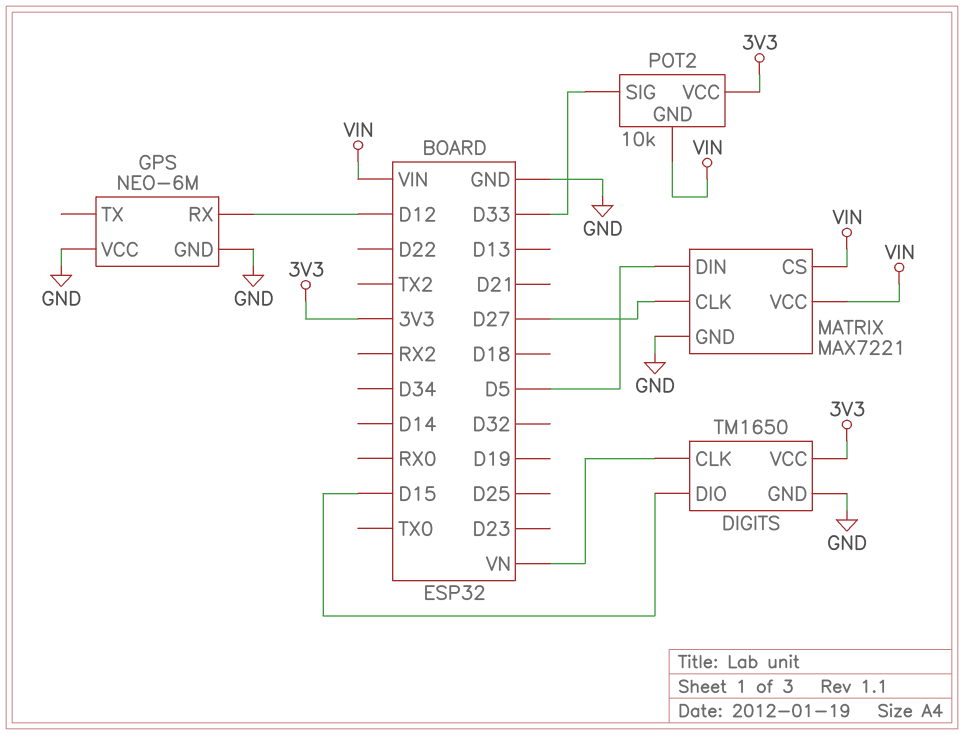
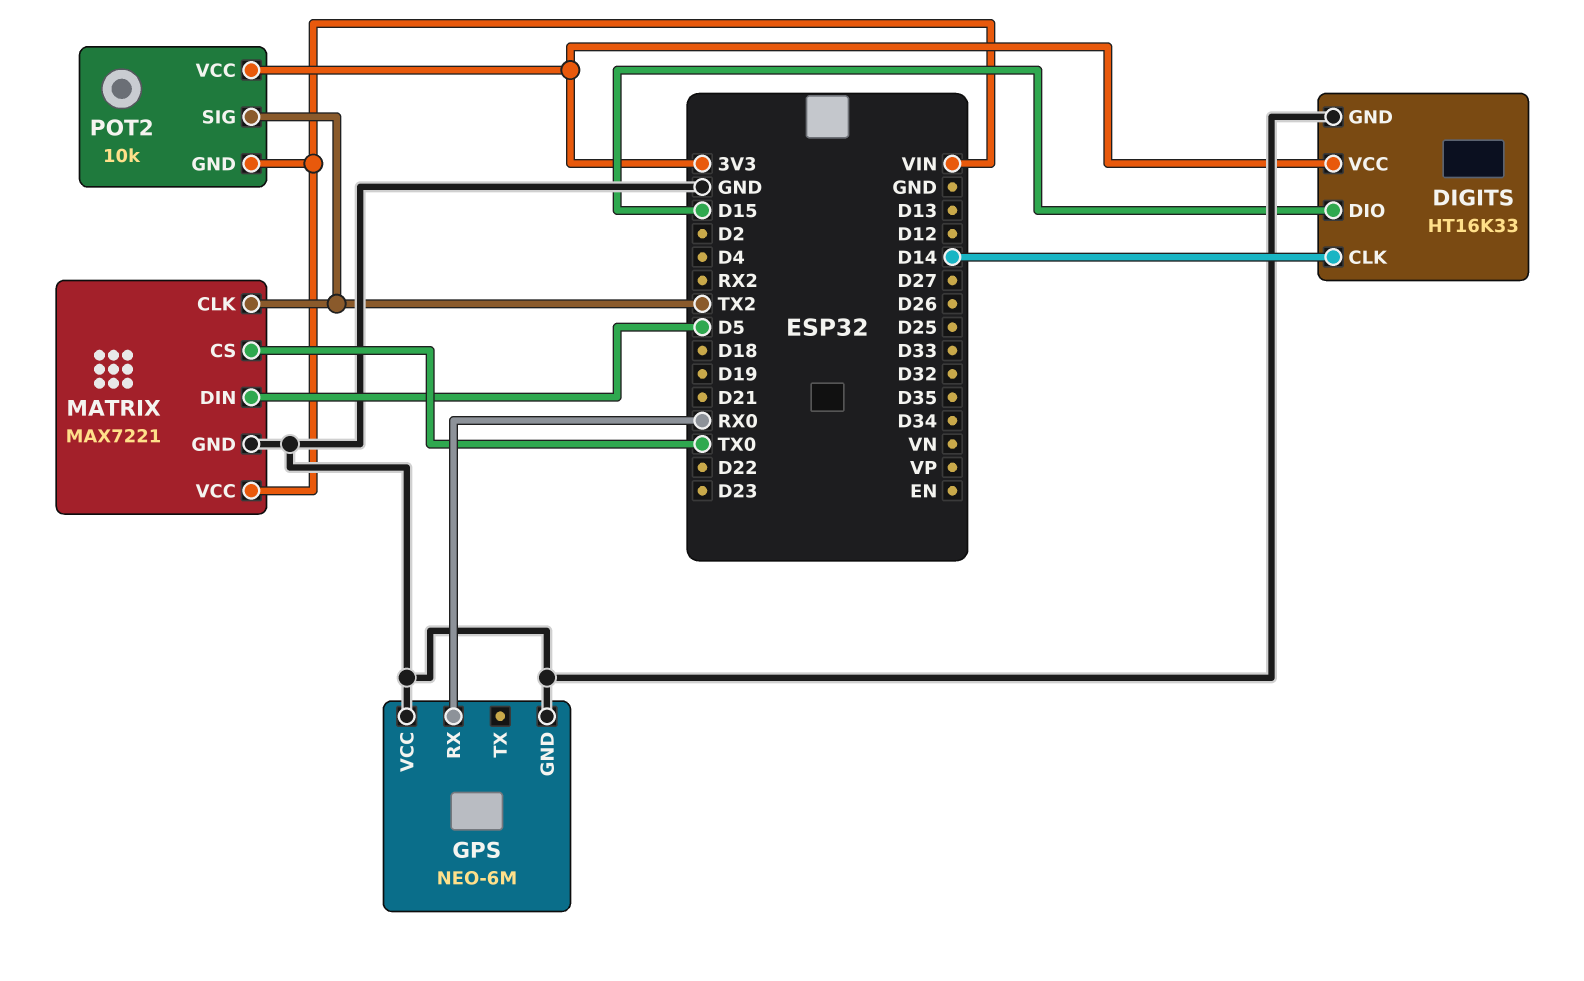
DIGITS: TM1650 -> HT16K33
DIGITS pin CLK: VN -> D14
GPS pin RX: D12 -> RX0
MATRIX pin CLK: D27 -> TX2
MATRIX pin CS: VIN -> TX0
POT2 pin SIG: D33 -> TX2

